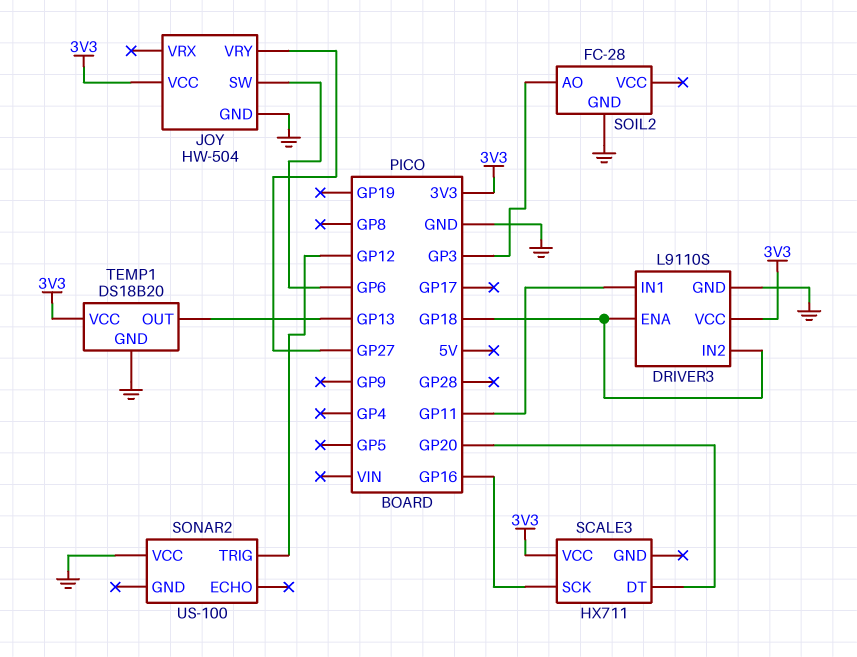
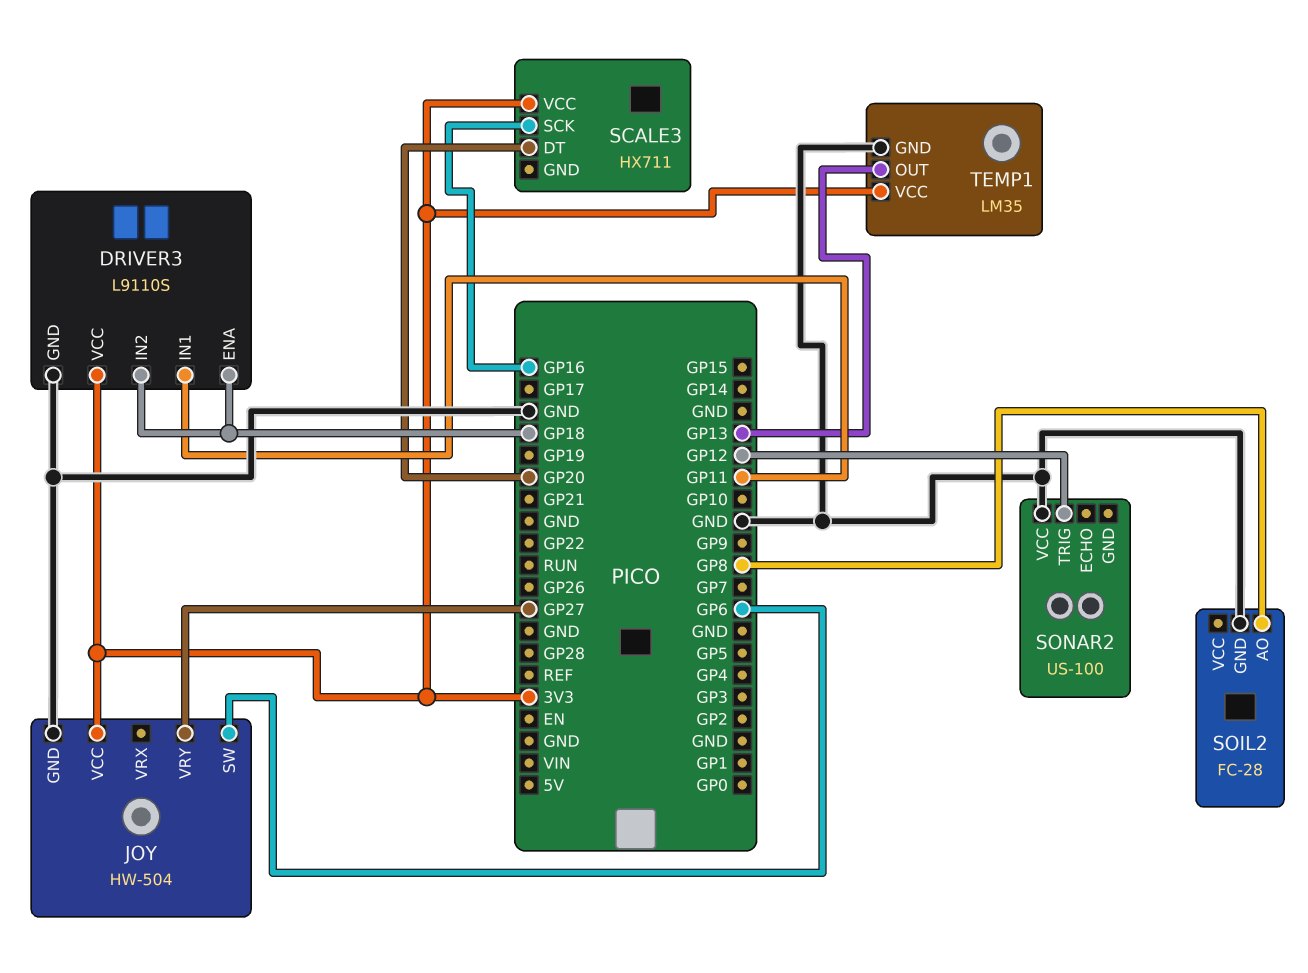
SOIL2 pin AO: GP3 -> GP8
TEMP1: DS18B20 -> LM35

